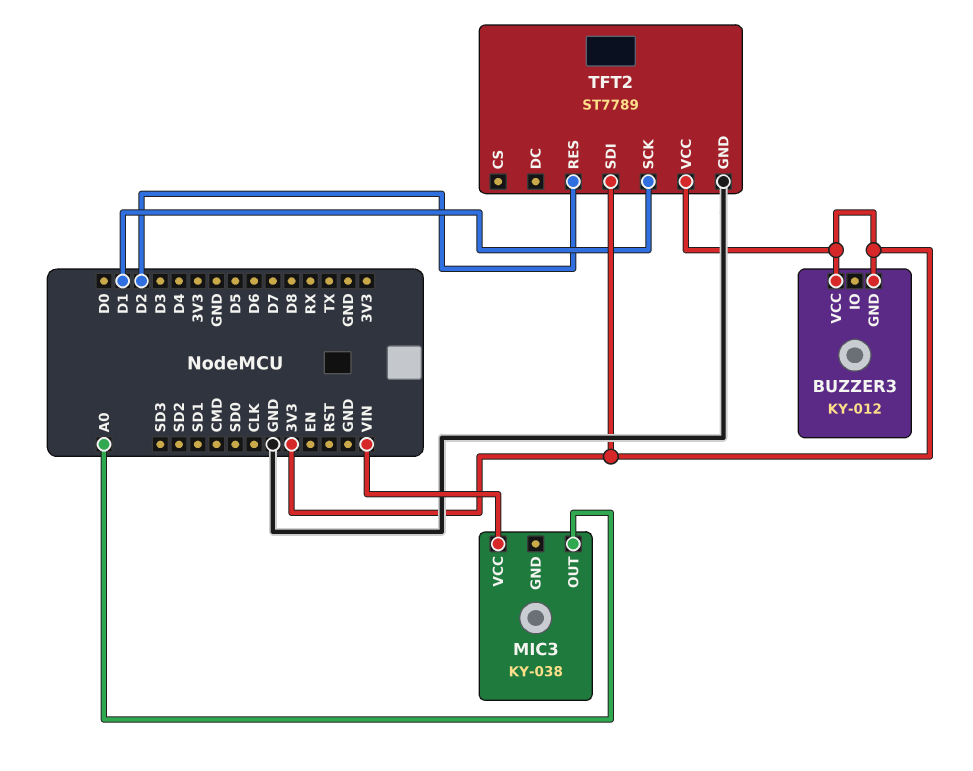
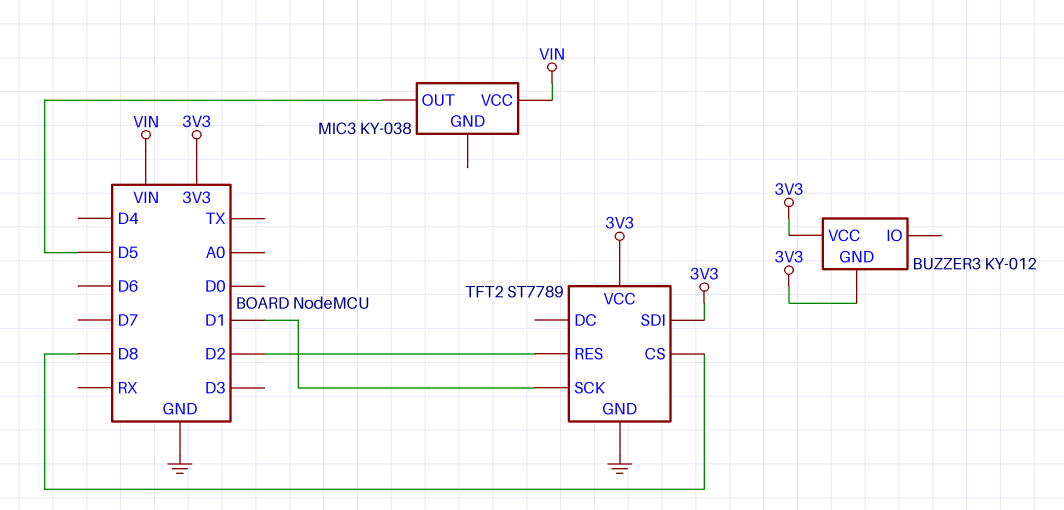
MIC3 pin OUT: A0 -> D5
TFT2 pin CS: none -> D8

